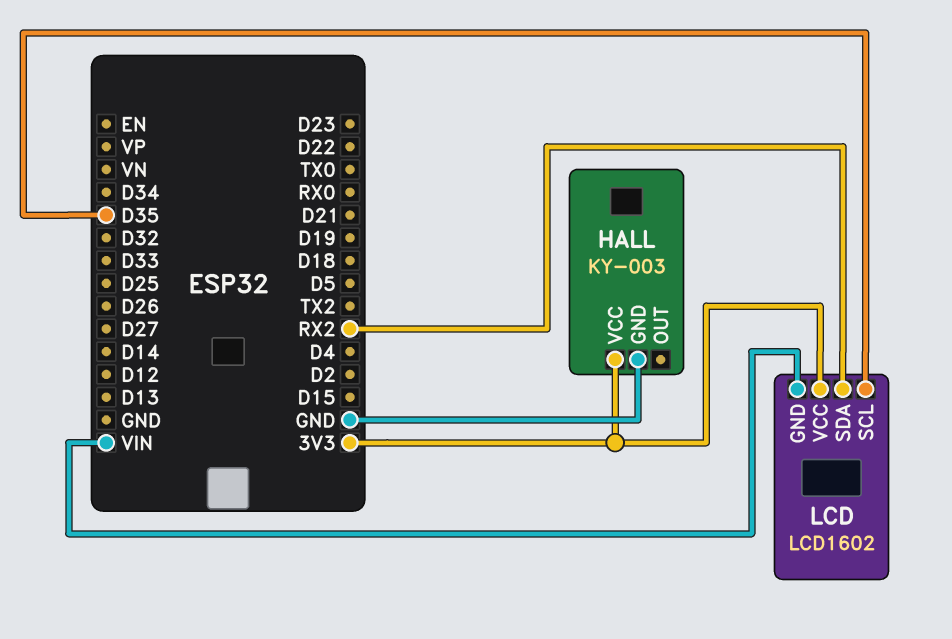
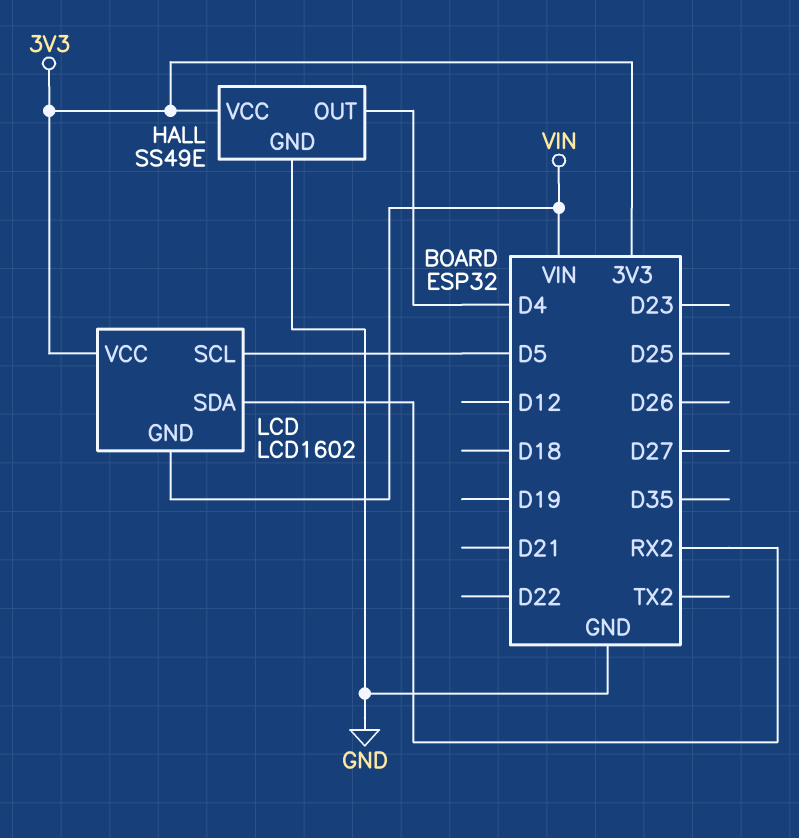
HALL: KY-003 -> SS49E
HALL pin OUT: none -> D4
LCD pin SCL: D35 -> D5

